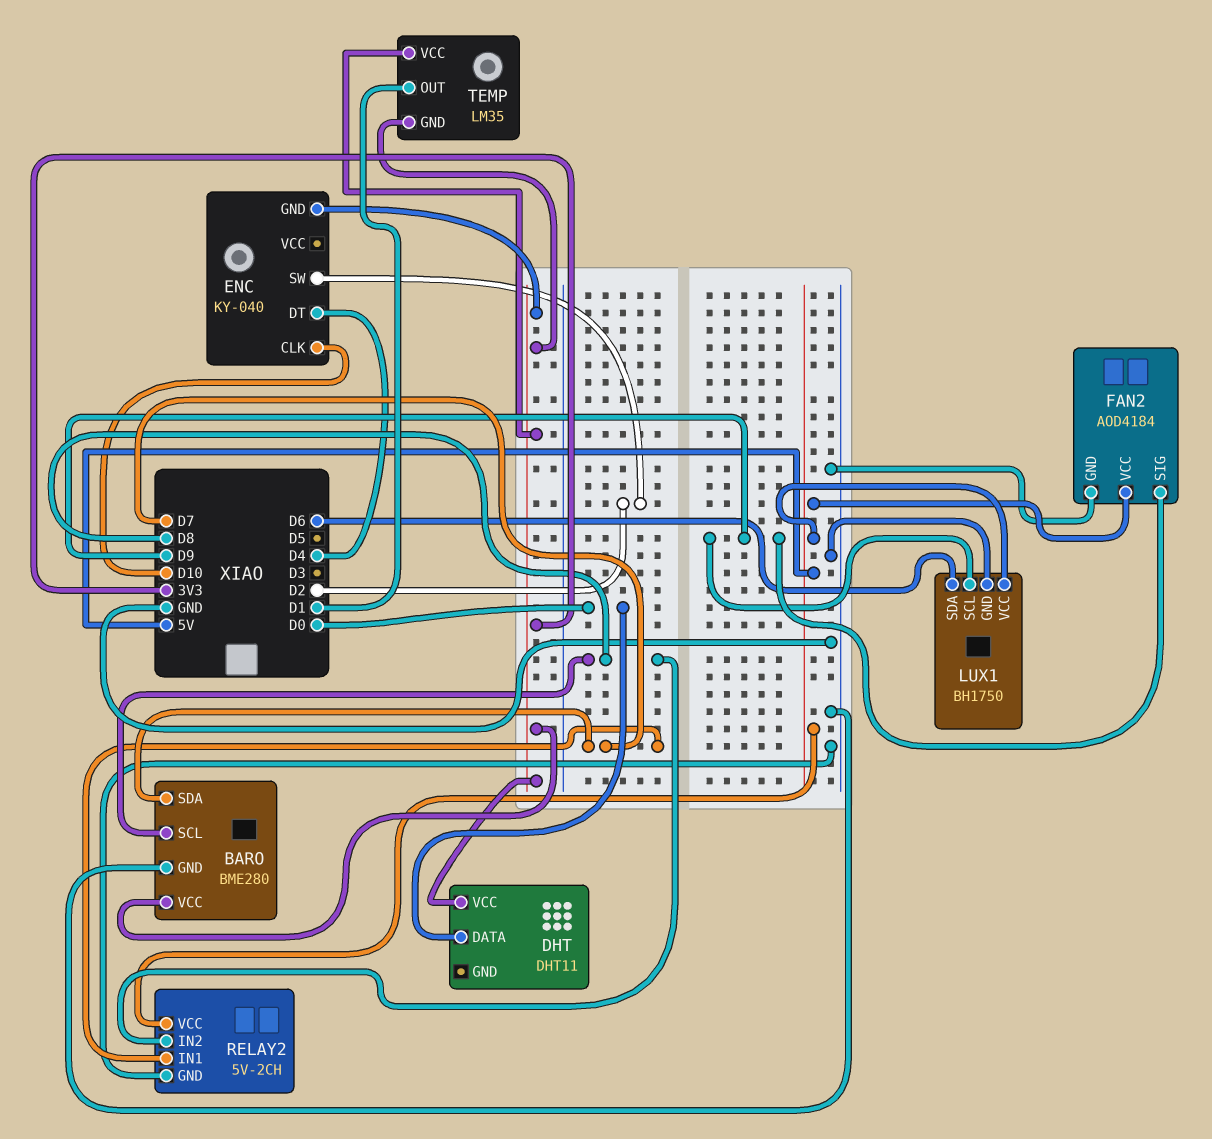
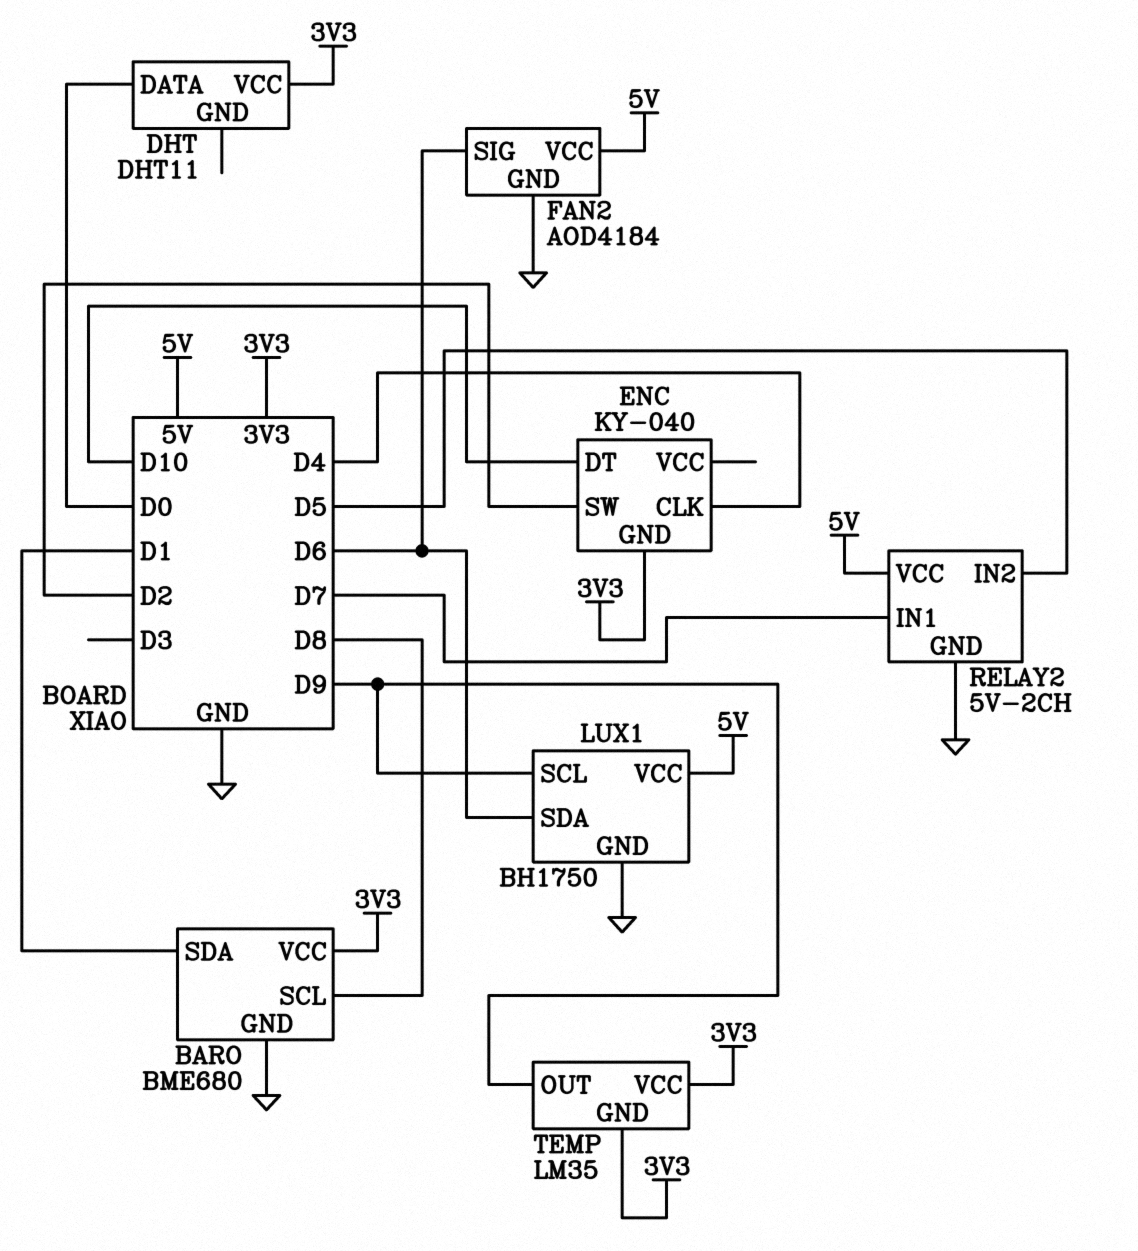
BARO: BME280 -> BME680
BARO pin SDA: D7 -> D1
ENC pin CLK: D10 -> D4
ENC pin DT: D4 -> D10
FAN2 pin SIG: D9 -> D6
RELAY2 pin IN2: D8 -> D5
TEMP pin OUT: D1 -> D9

